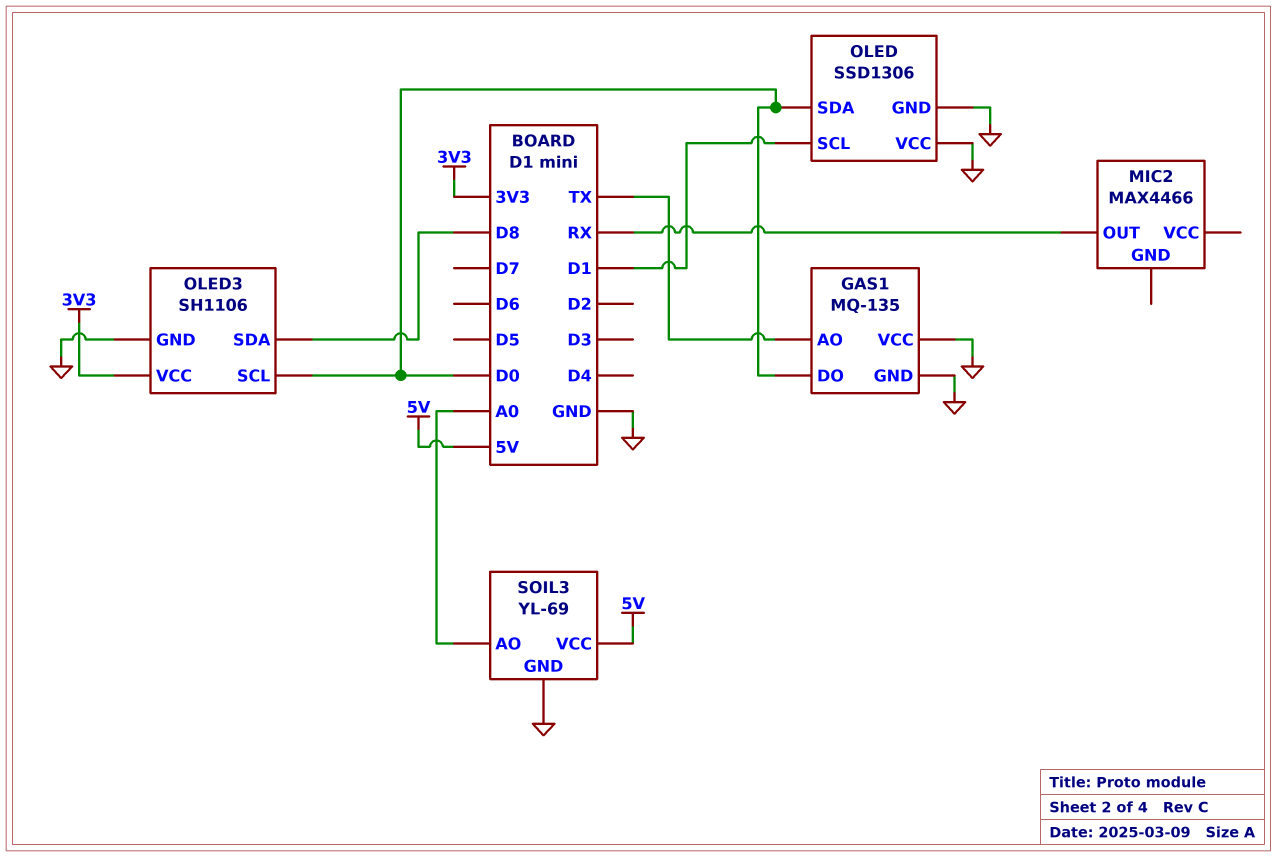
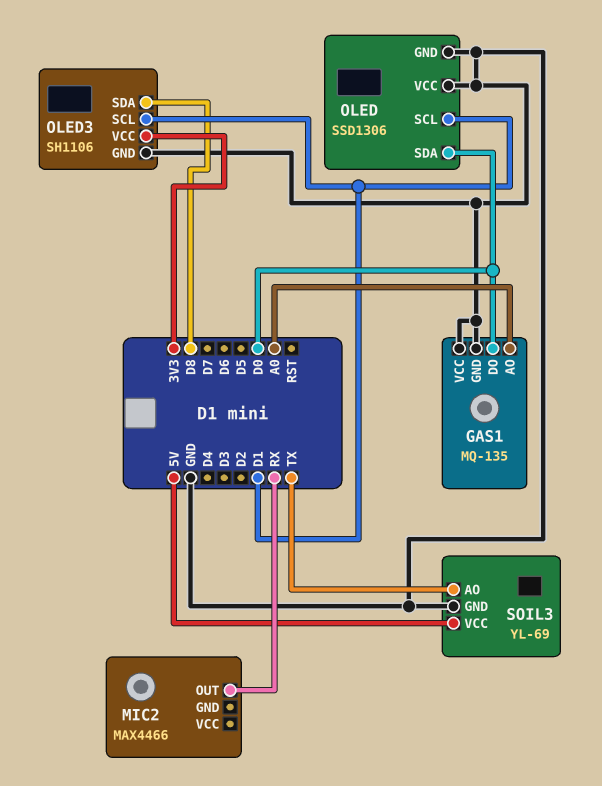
GAS1 pin AO: TX -> A0
OLED3 pin SCL: D0 -> D1
SOIL3 pin AO: A0 -> TX

